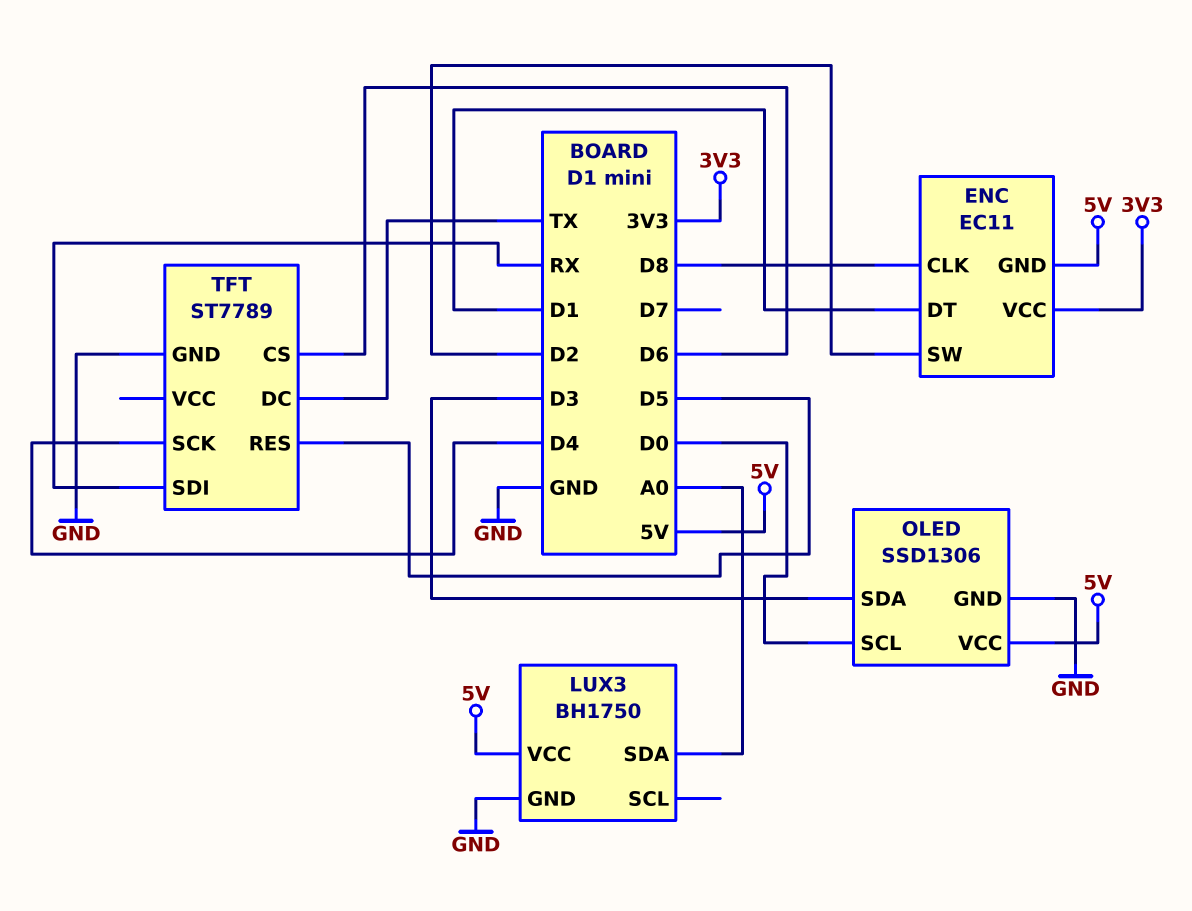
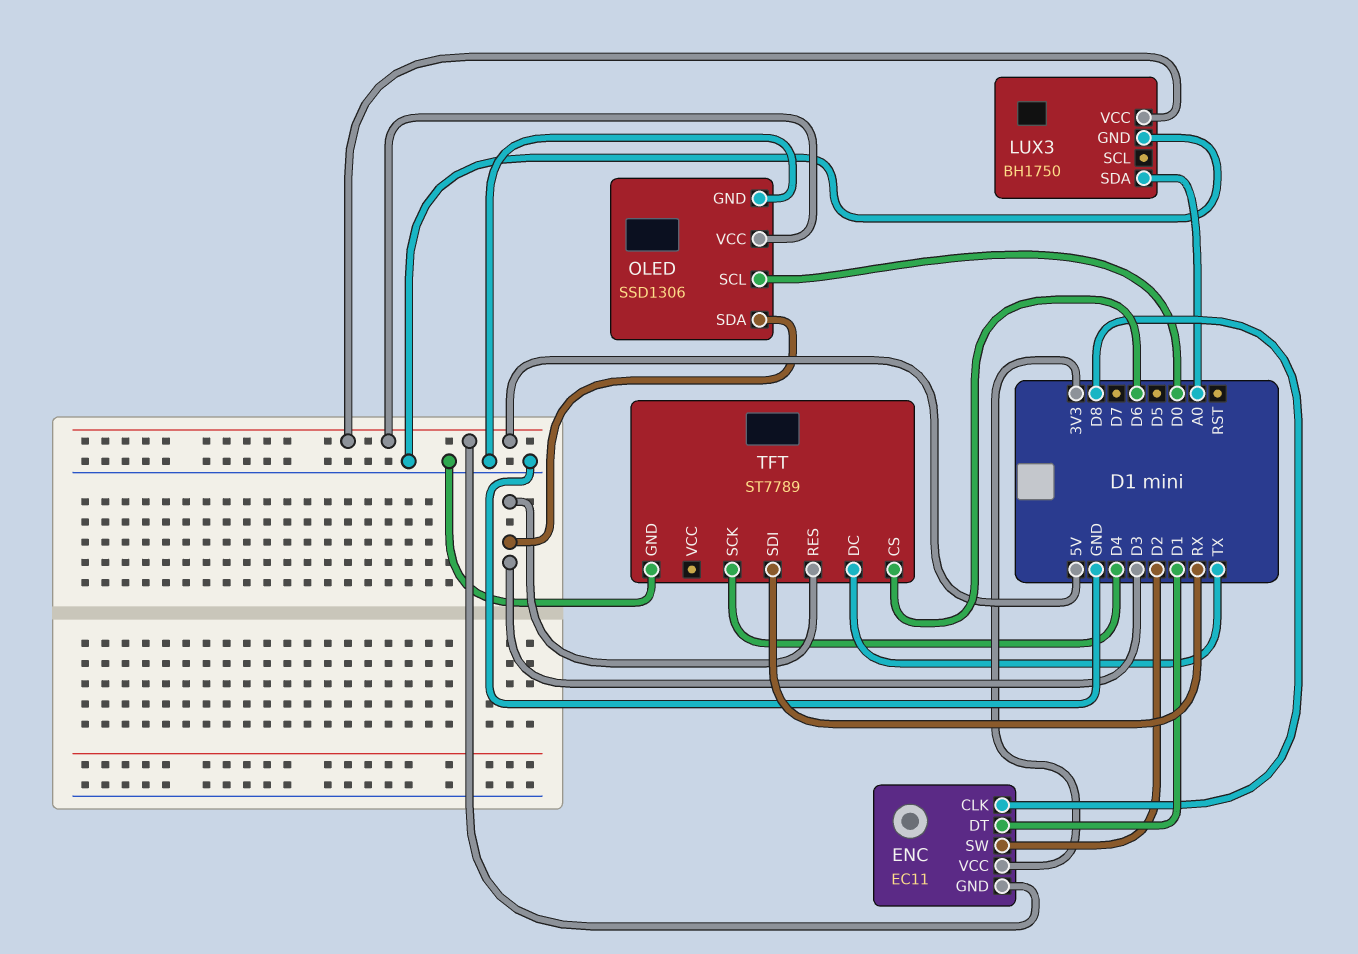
TFT pin RES: D5 -> D3

